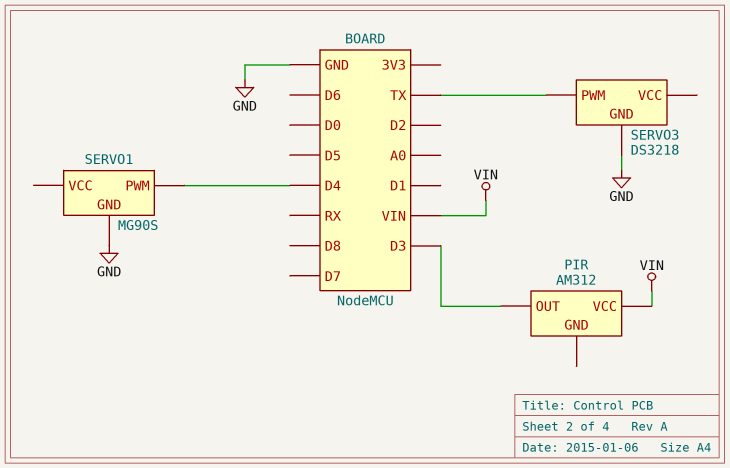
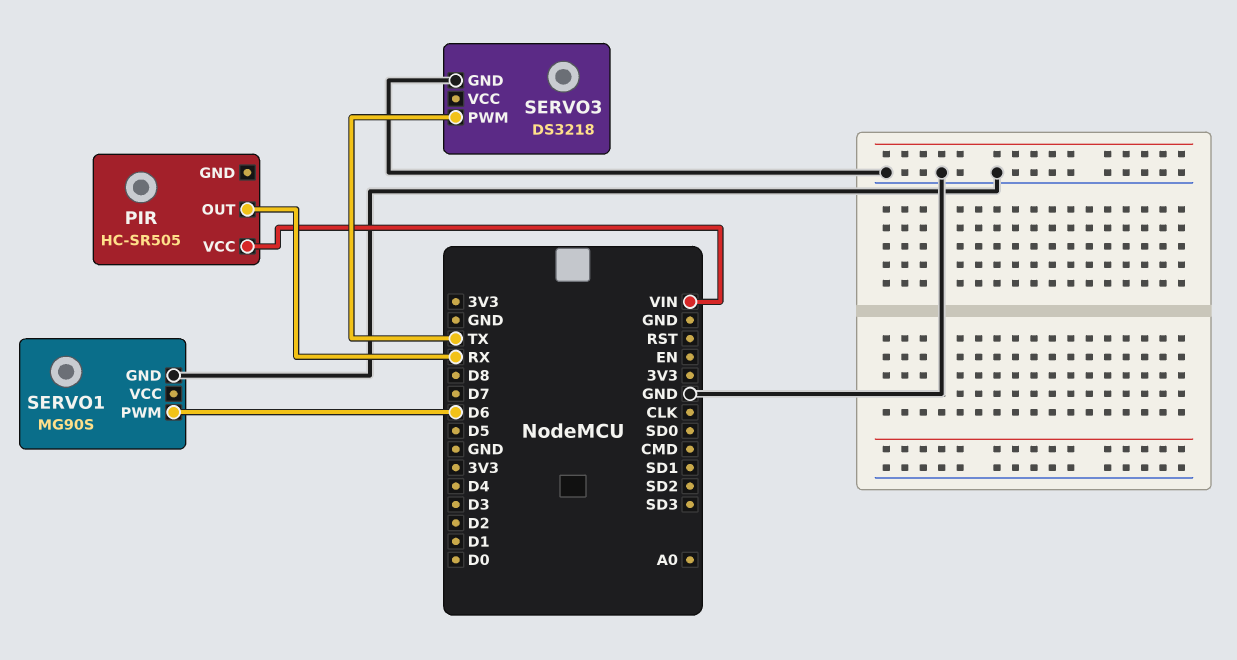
PIR: AM312 -> HC-SR505
PIR pin OUT: D3 -> RX
SERVO1 pin PWM: D4 -> D6

